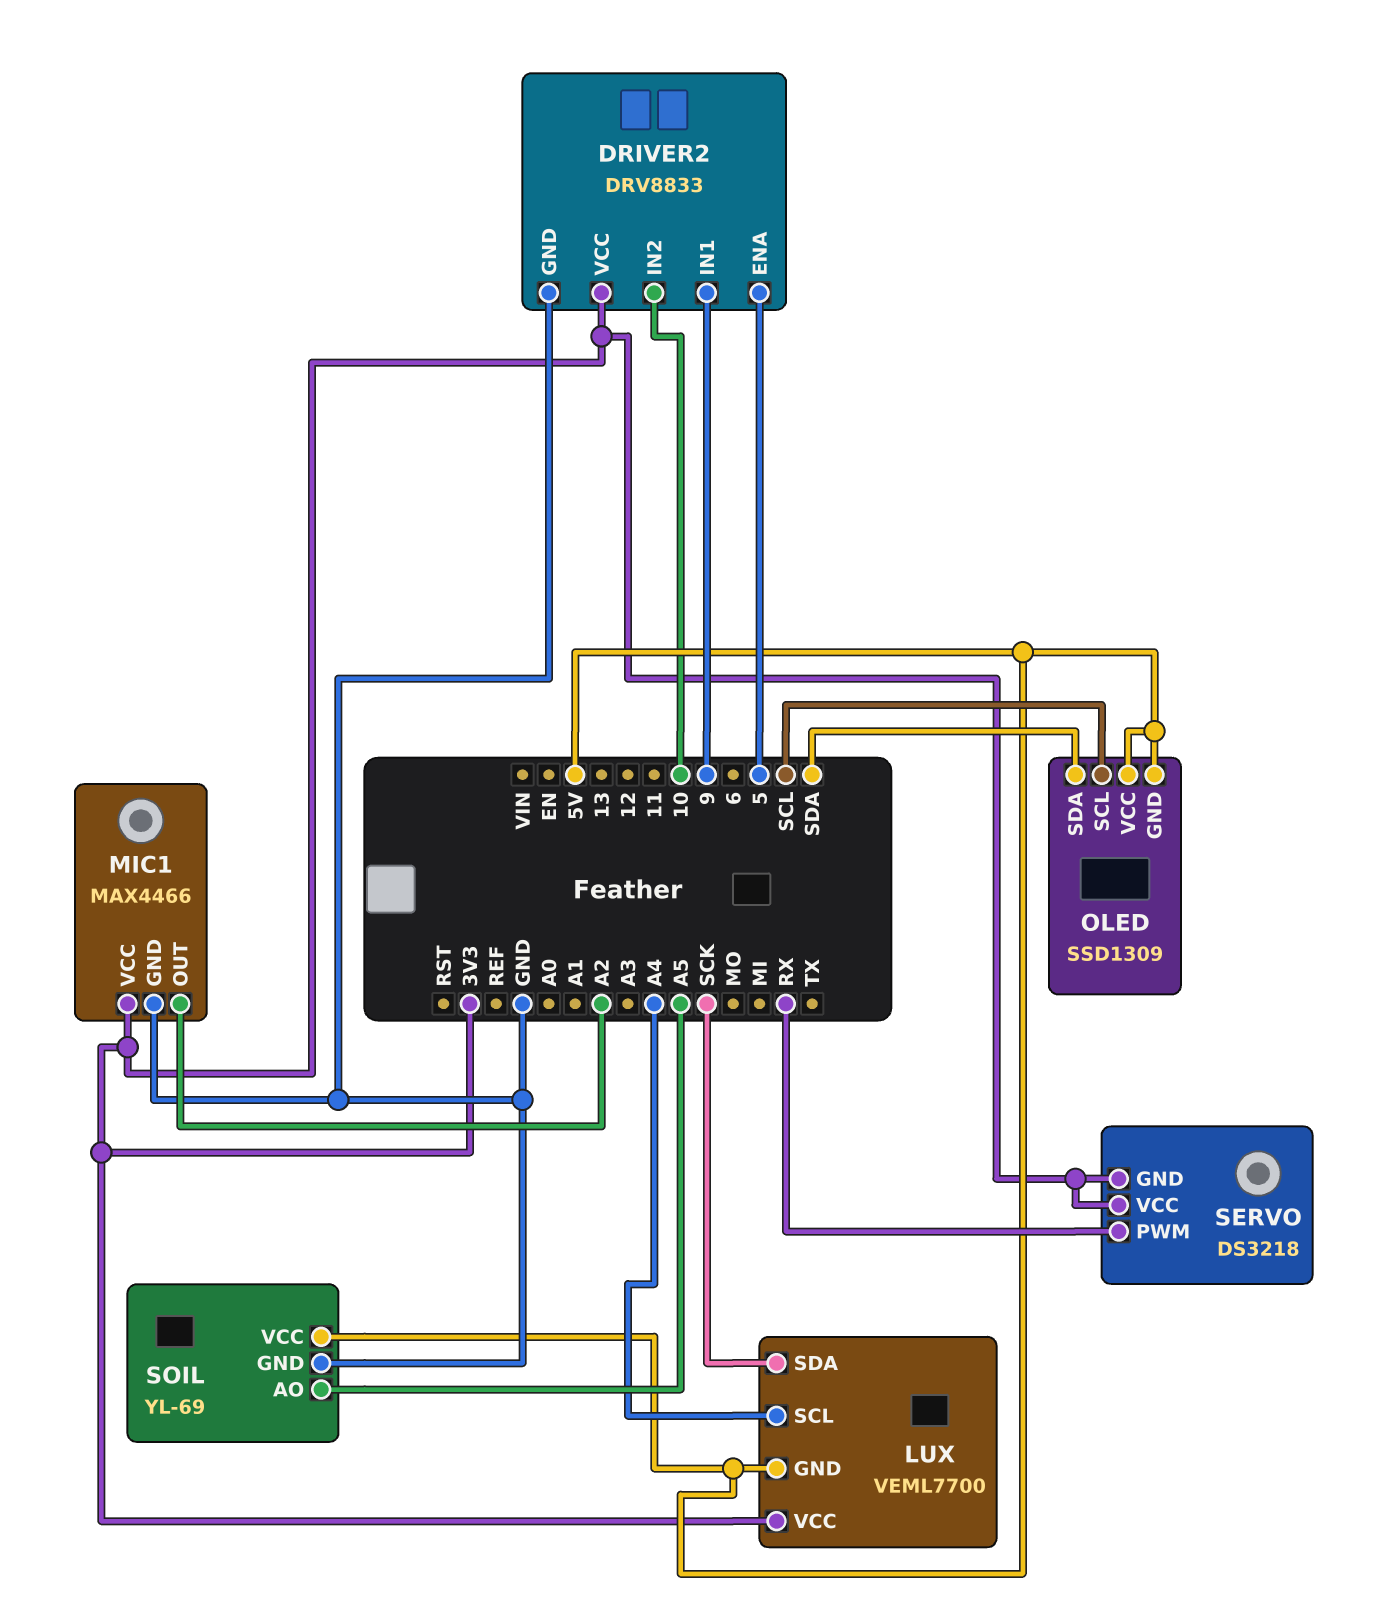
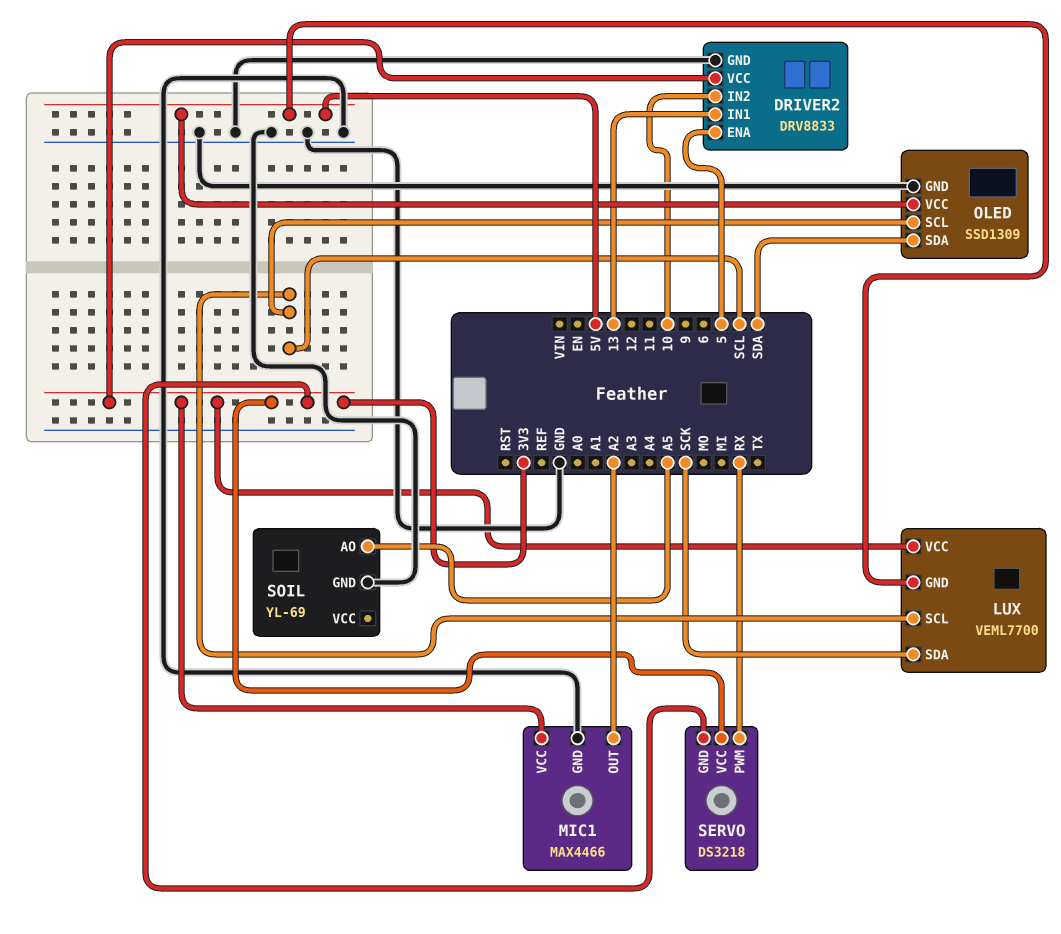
DRIVER2 pin IN1: 9 -> 13
LUX pin SCL: A4 -> SCL
OLED pin GND: 5V -> GND
SOIL pin VCC: 5V -> none

